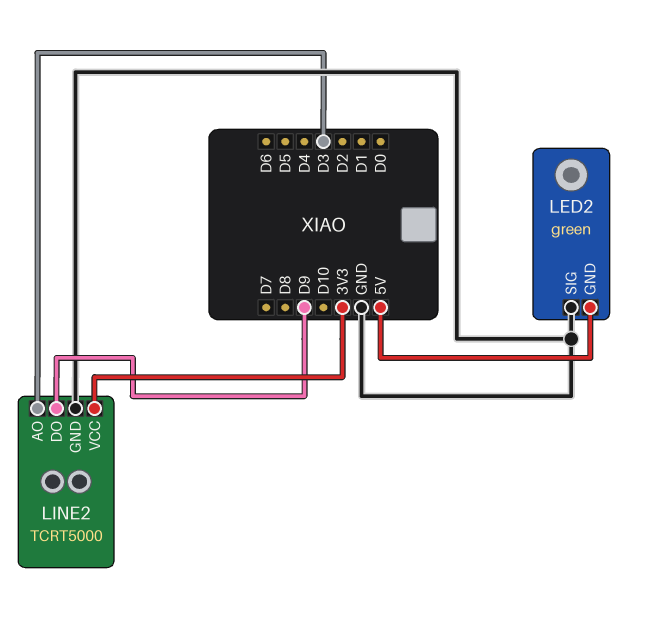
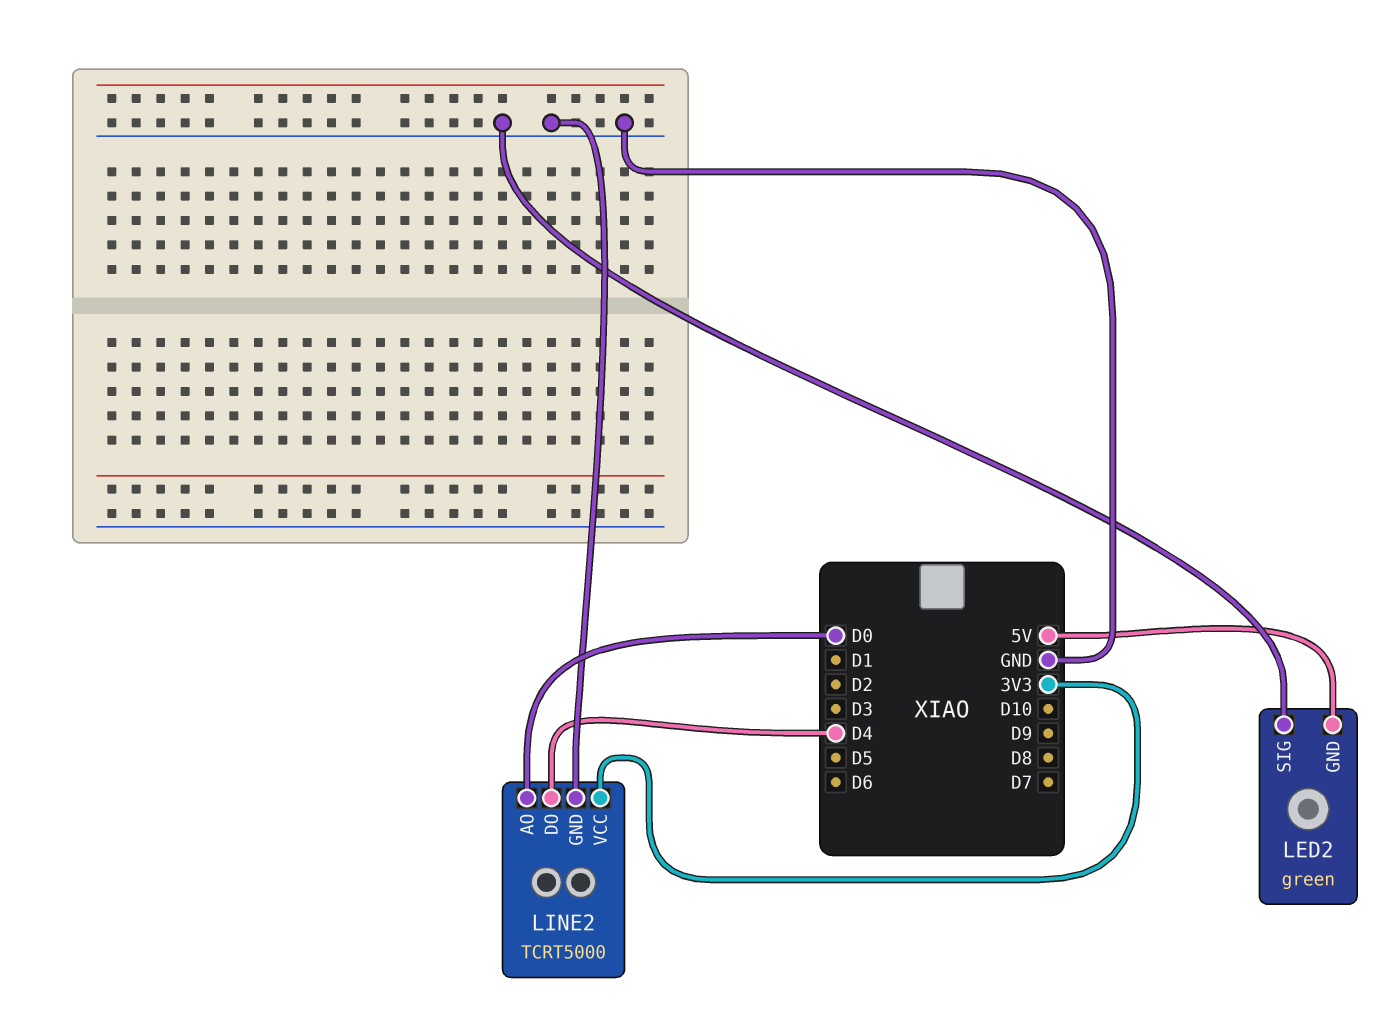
LINE2 pin AO: D3 -> D0
LINE2 pin DO: D9 -> D4

